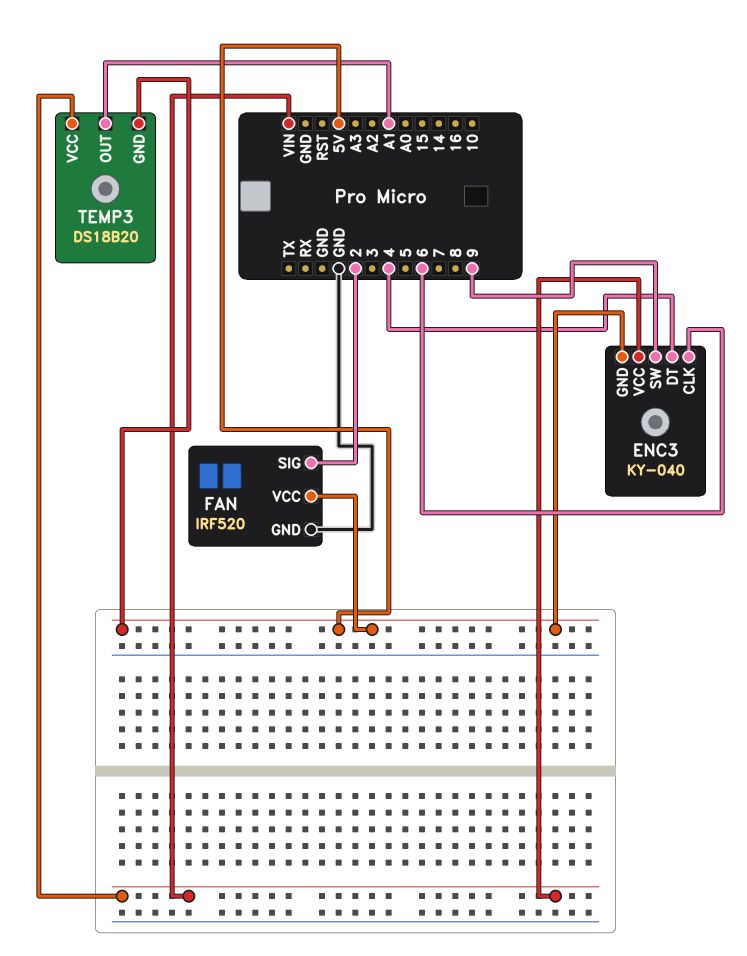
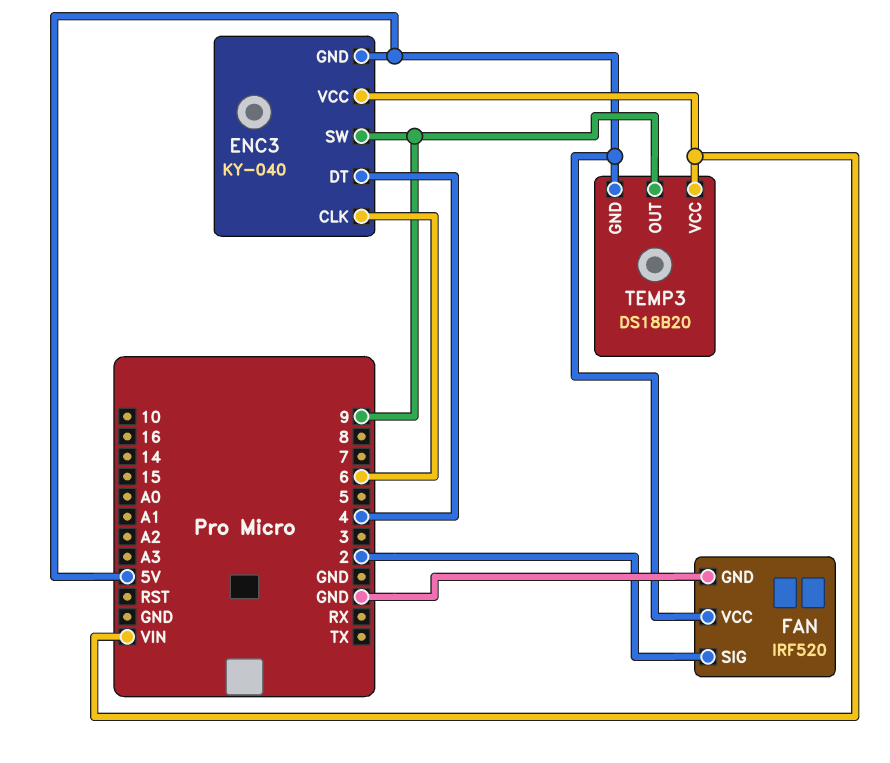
TEMP3 pin OUT: A1 -> 9

